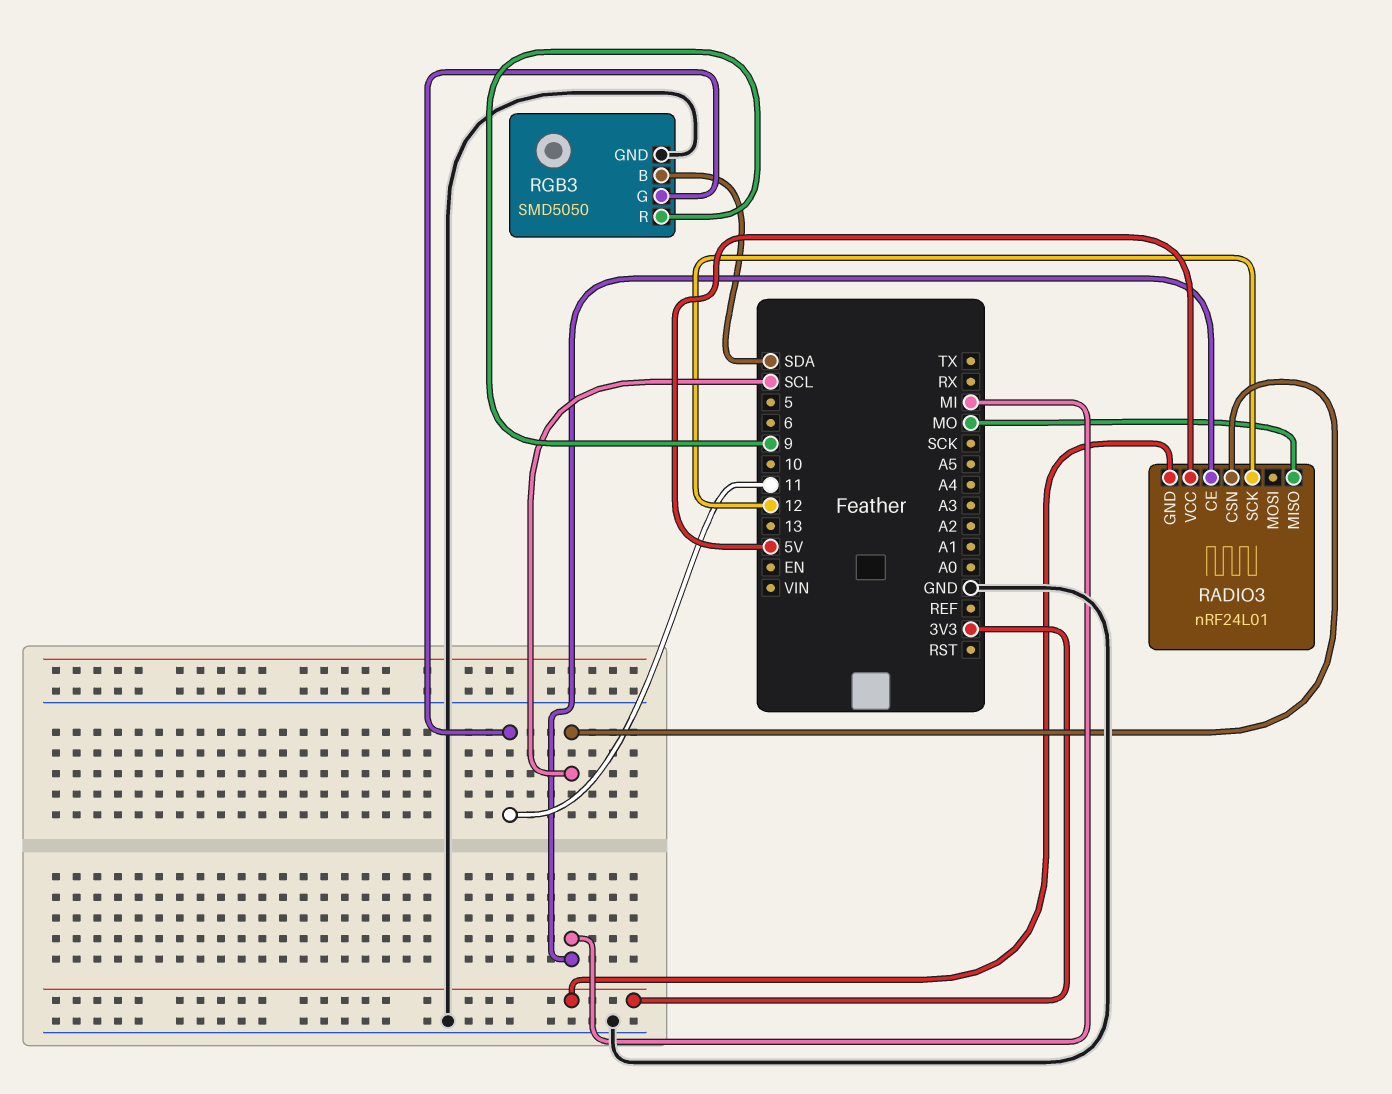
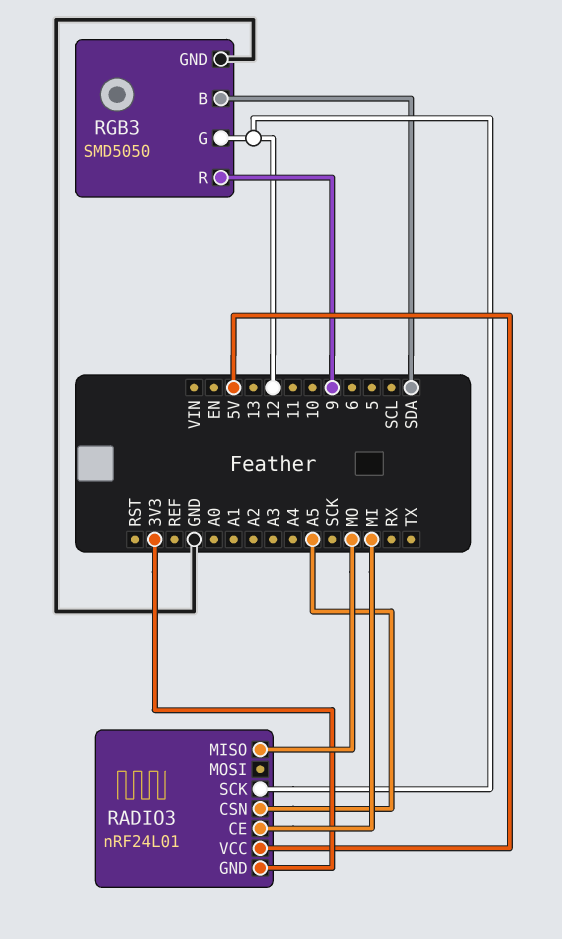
RADIO3 pin CSN: SCL -> A5
RGB3 pin G: 11 -> 12

